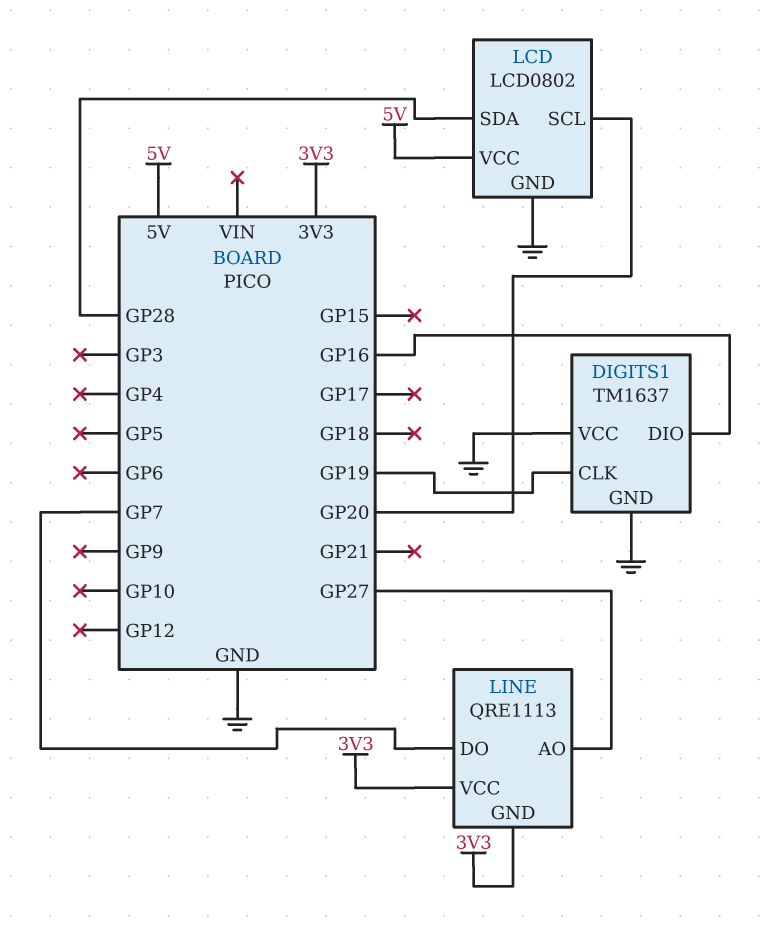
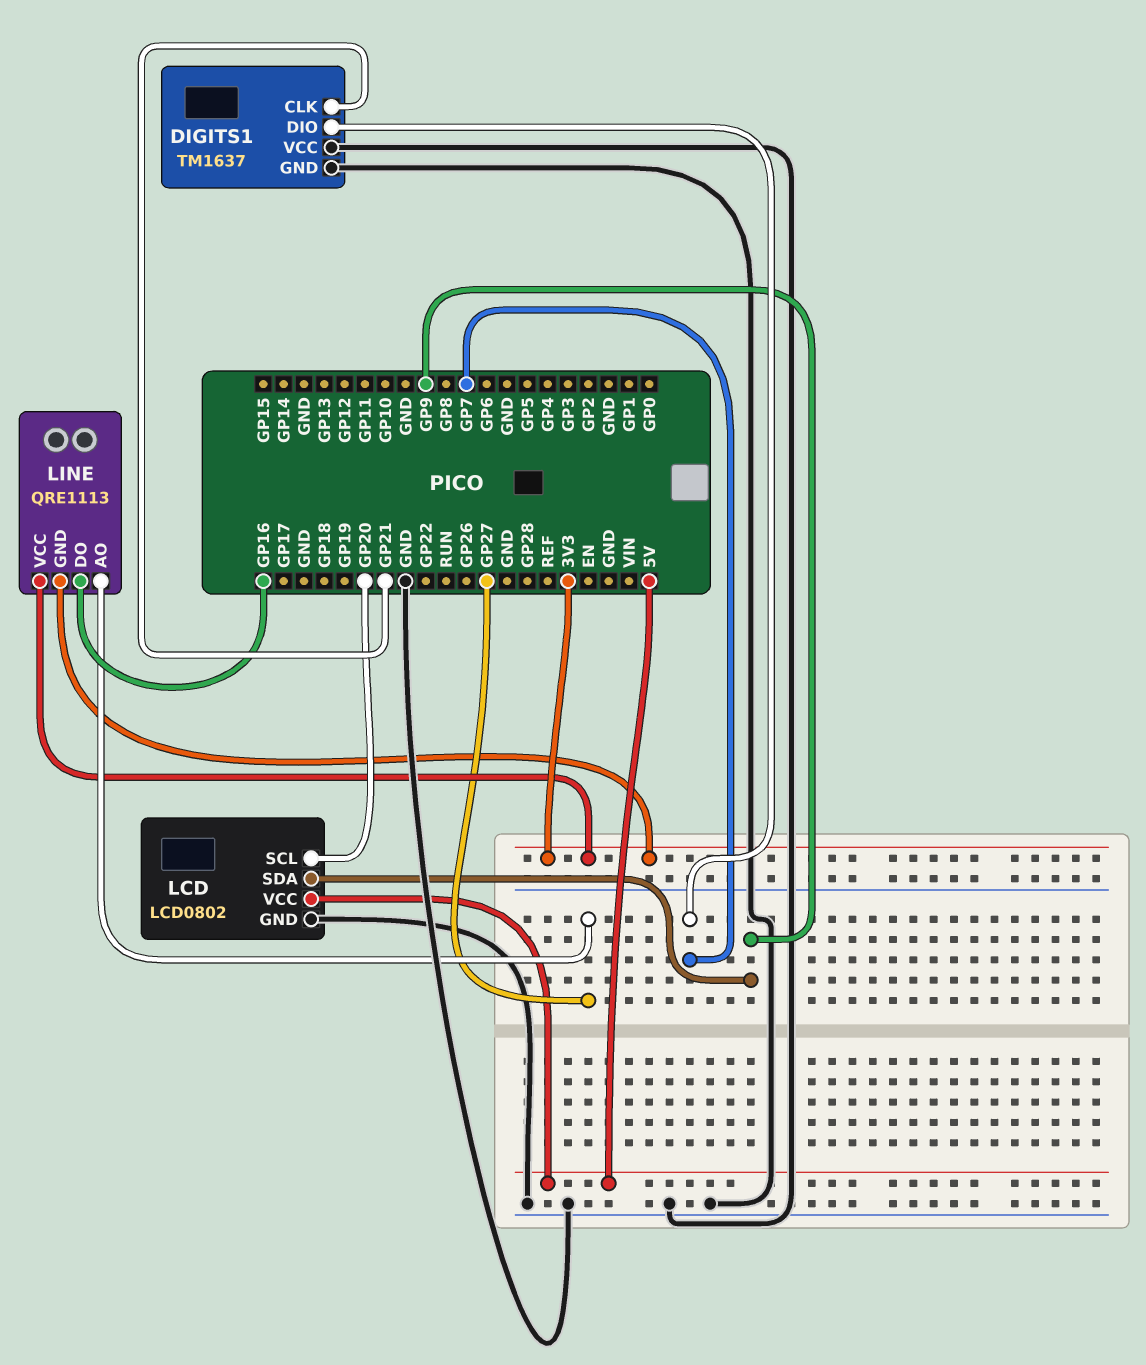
DIGITS1 pin CLK: GP19 -> GP21
DIGITS1 pin DIO: GP16 -> GP7
LCD pin SDA: GP28 -> GP9
LINE pin DO: GP7 -> GP16

